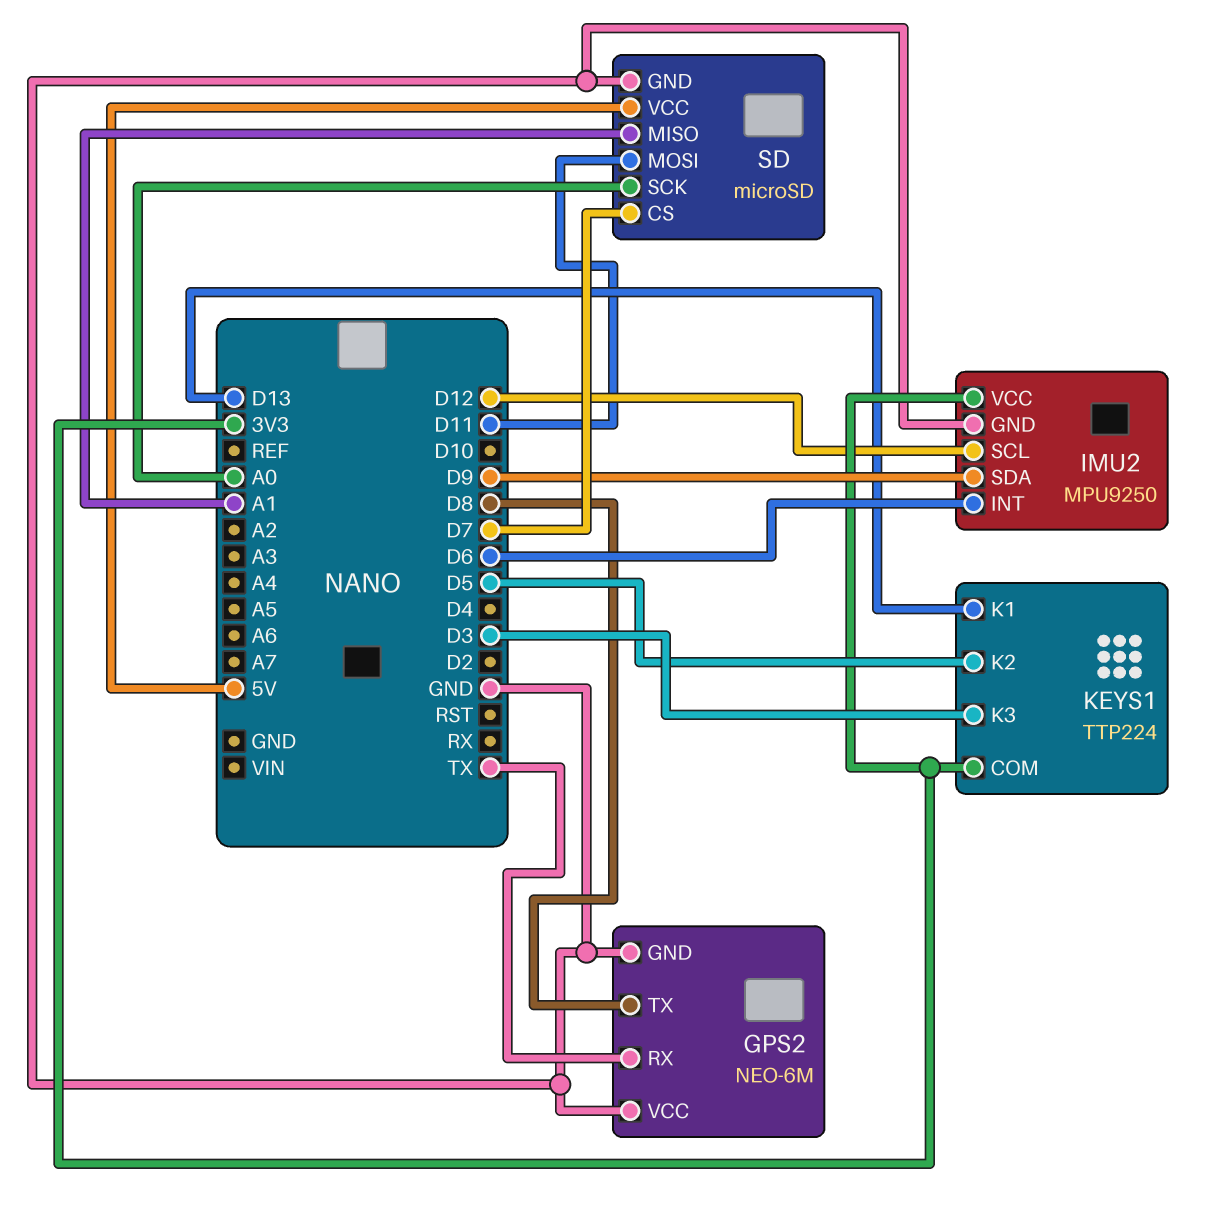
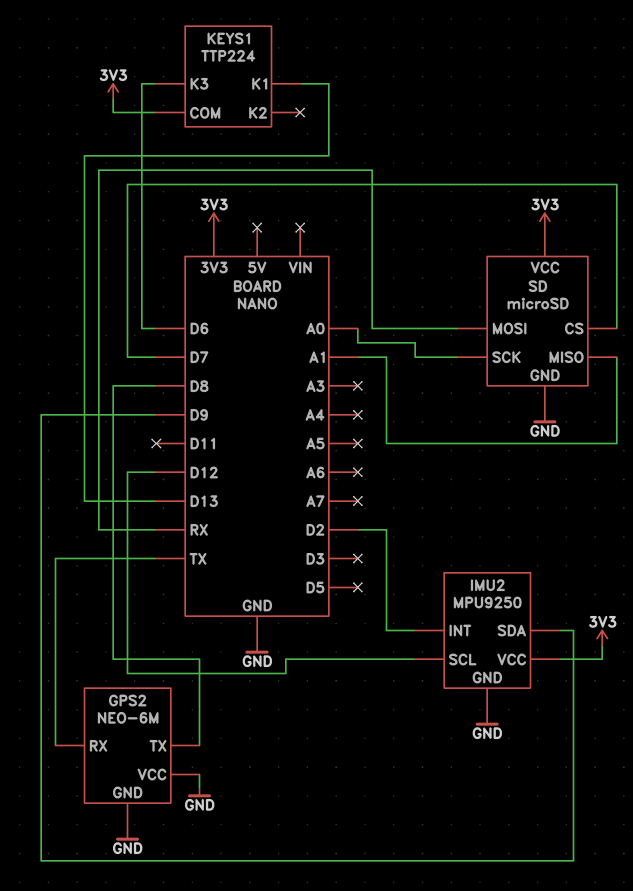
IMU2 pin INT: D6 -> D2
KEYS1 pin K2: D5 -> none
KEYS1 pin K3: D3 -> D6
SD pin MOSI: D11 -> RX
SD pin VCC: 5V -> 3V3

